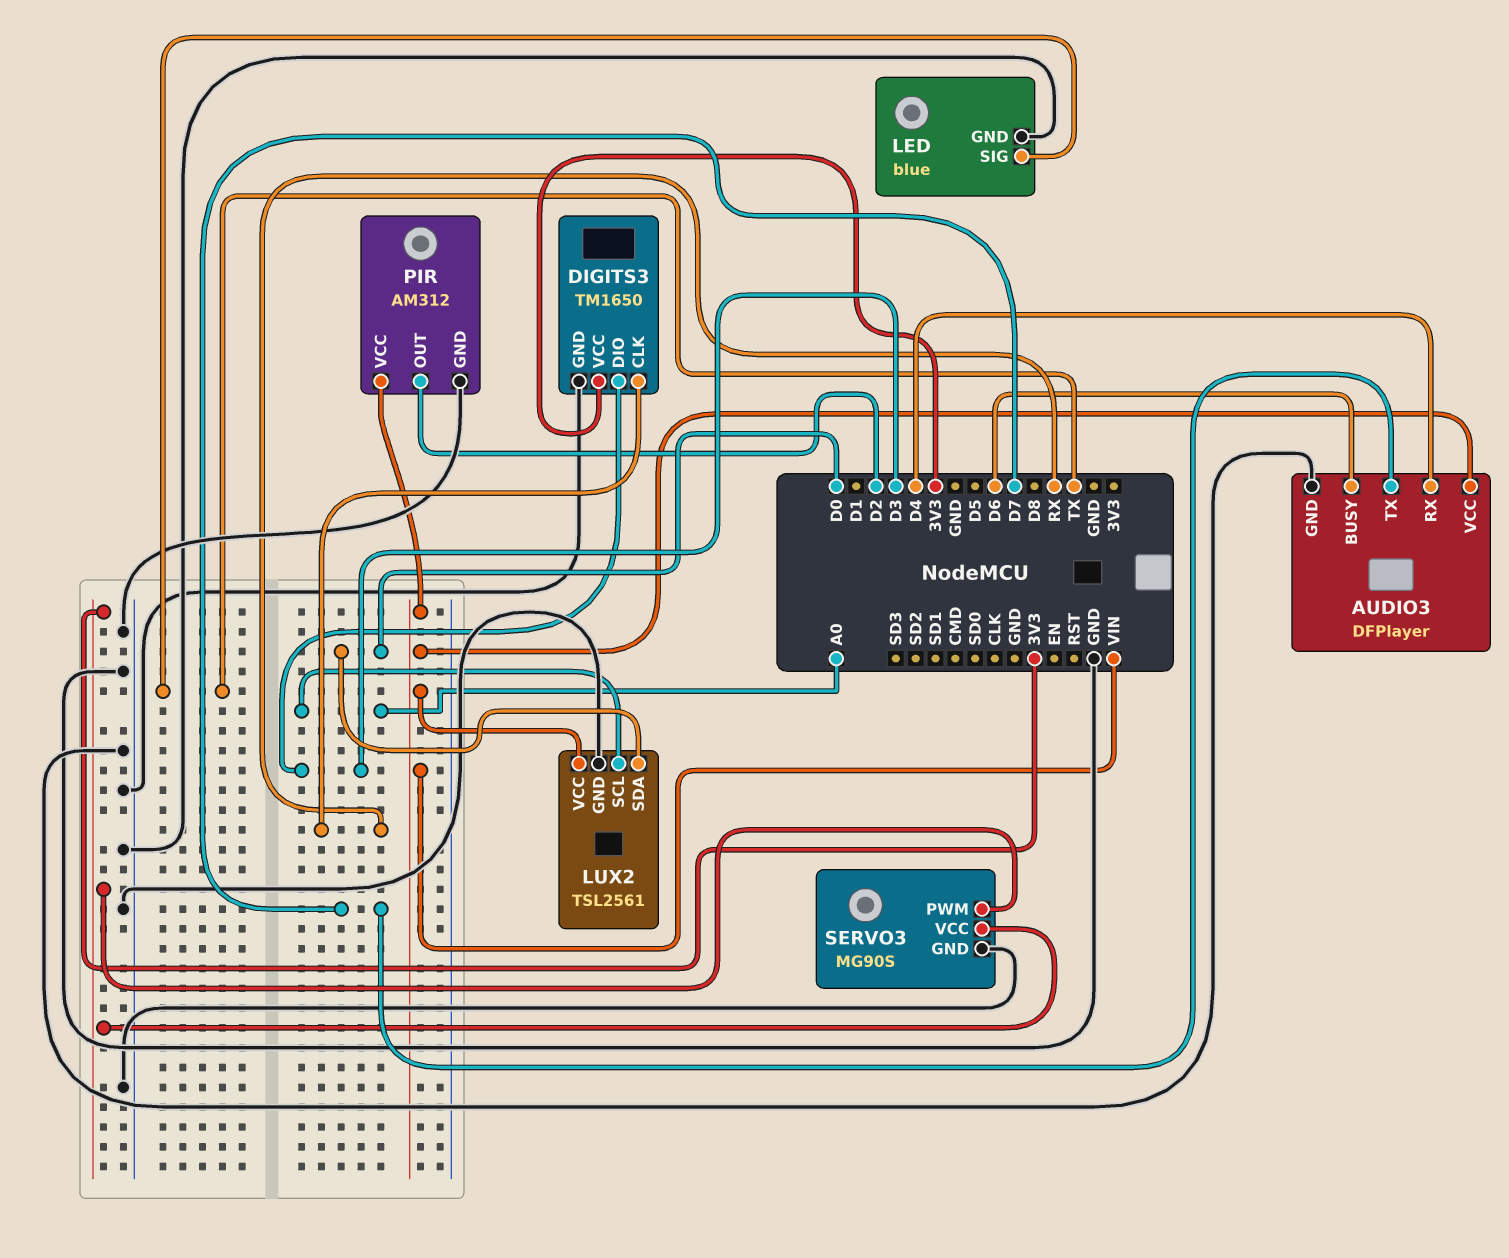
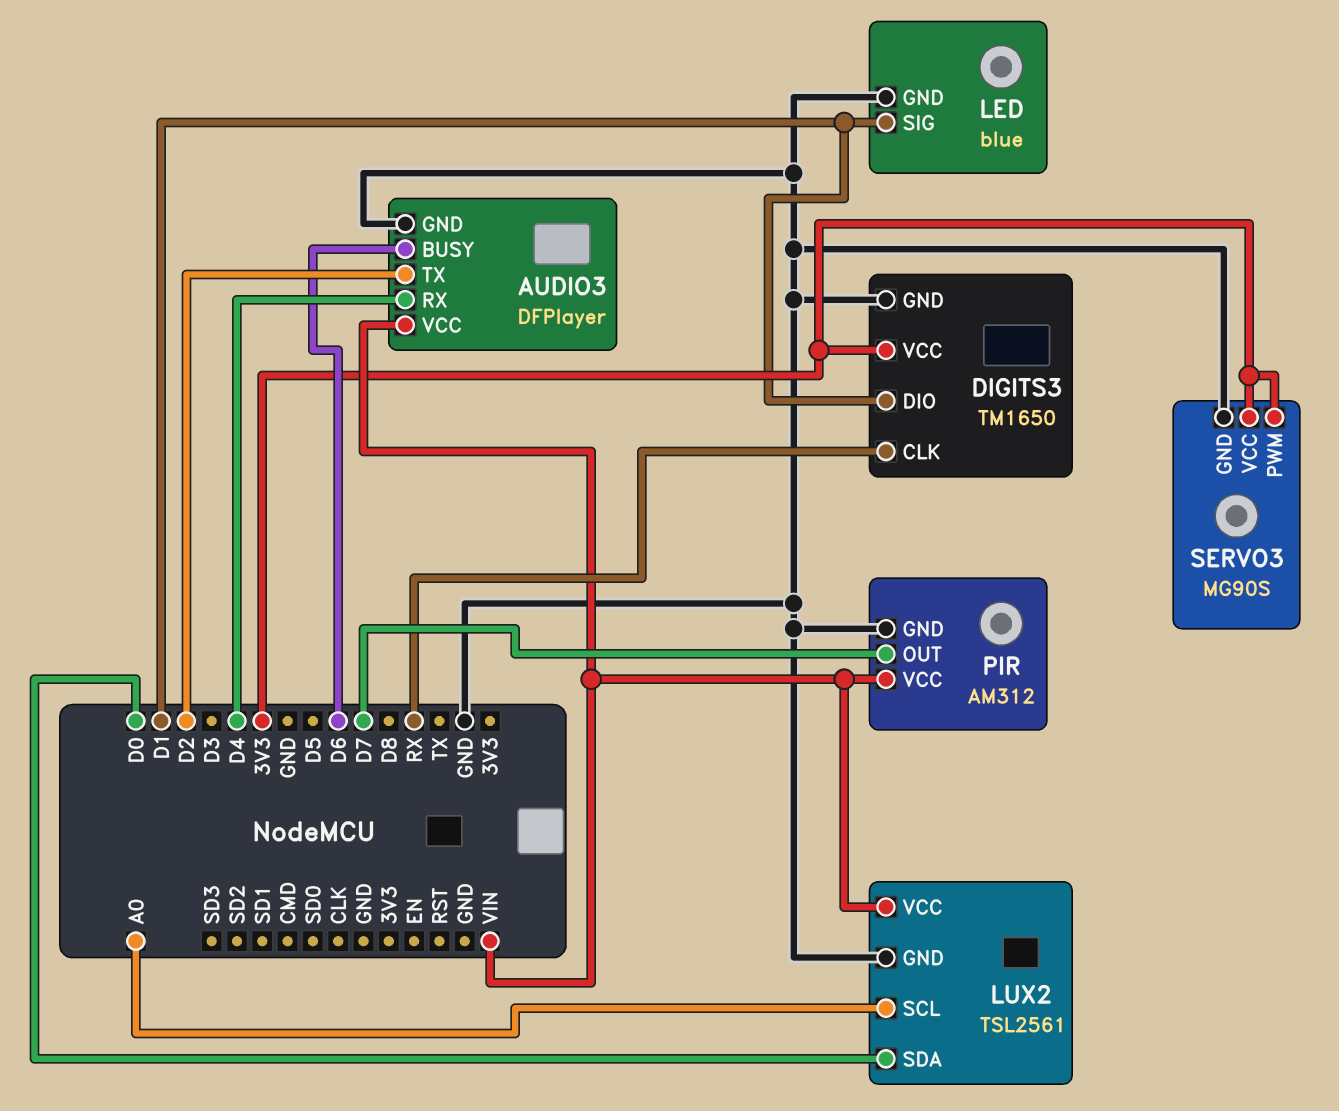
AUDIO3 pin TX: D7 -> D2
DIGITS3 pin DIO: D3 -> D1
LED pin SIG: TX -> D1
PIR pin OUT: D2 -> D7

